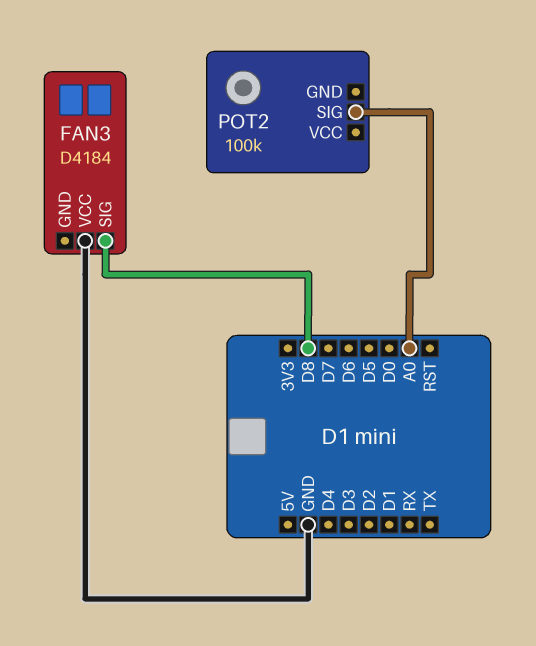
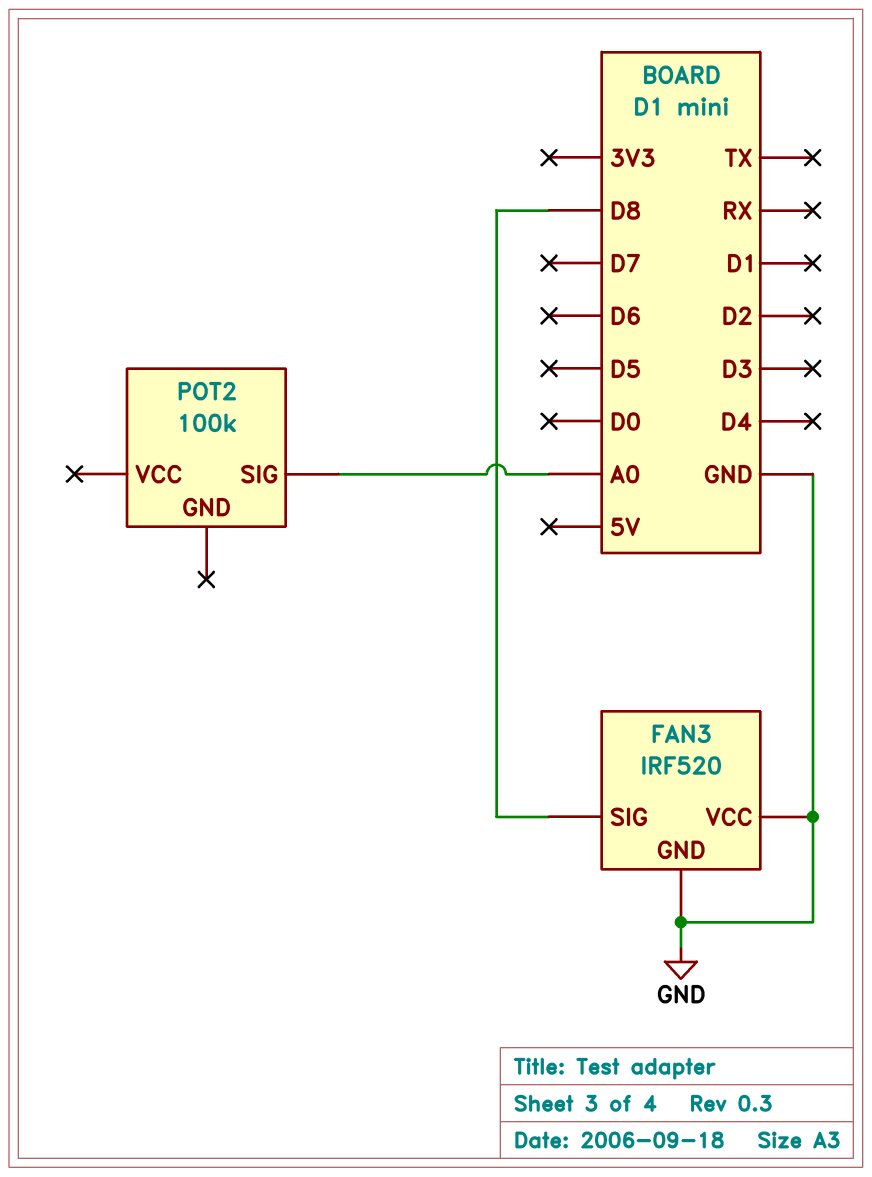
FAN3: D4184 -> IRF520
FAN3 pin GND: none -> GND

